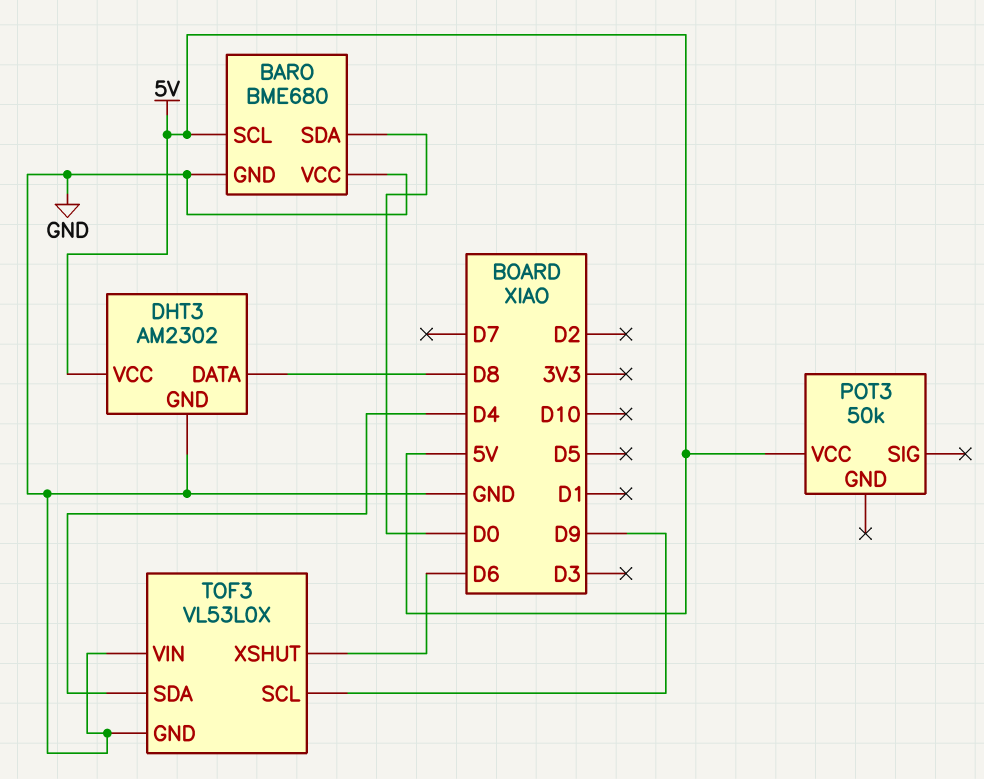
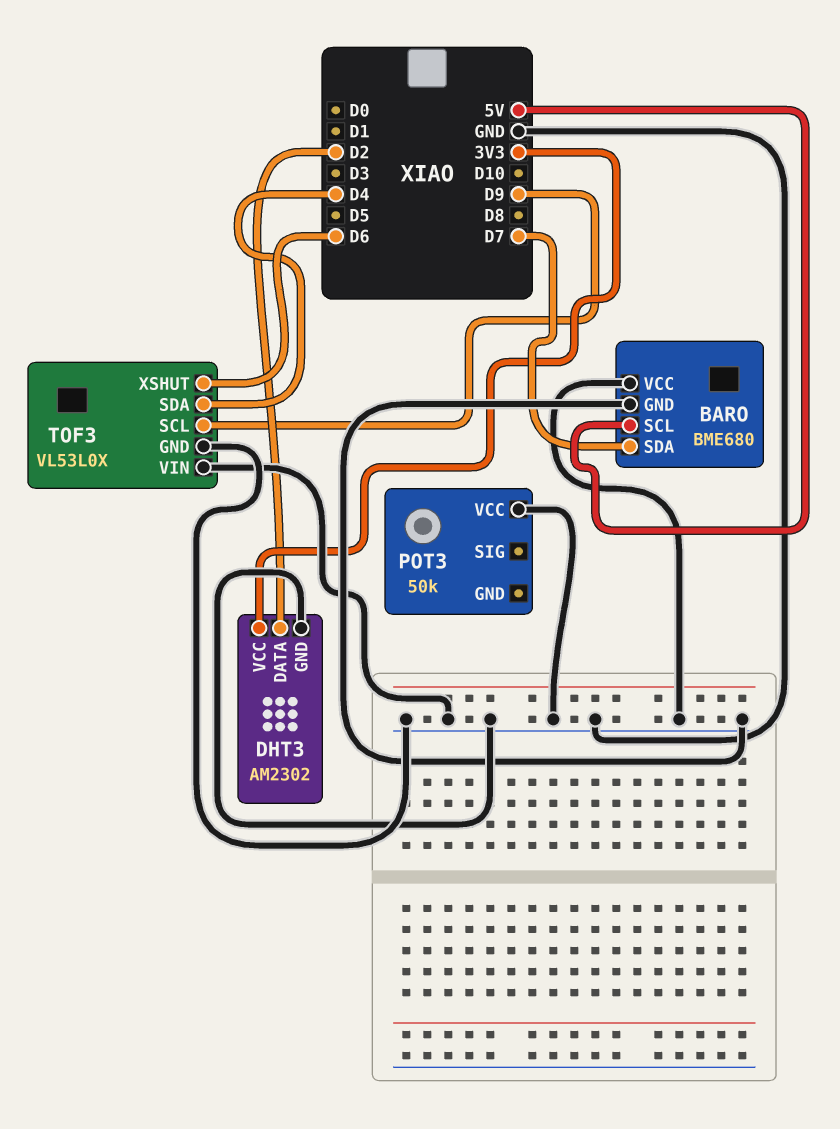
BARO pin SDA: D0 -> D7
DHT3 pin DATA: D8 -> D2
DHT3 pin VCC: 5V -> 3V3
POT3 pin VCC: 5V -> GND

